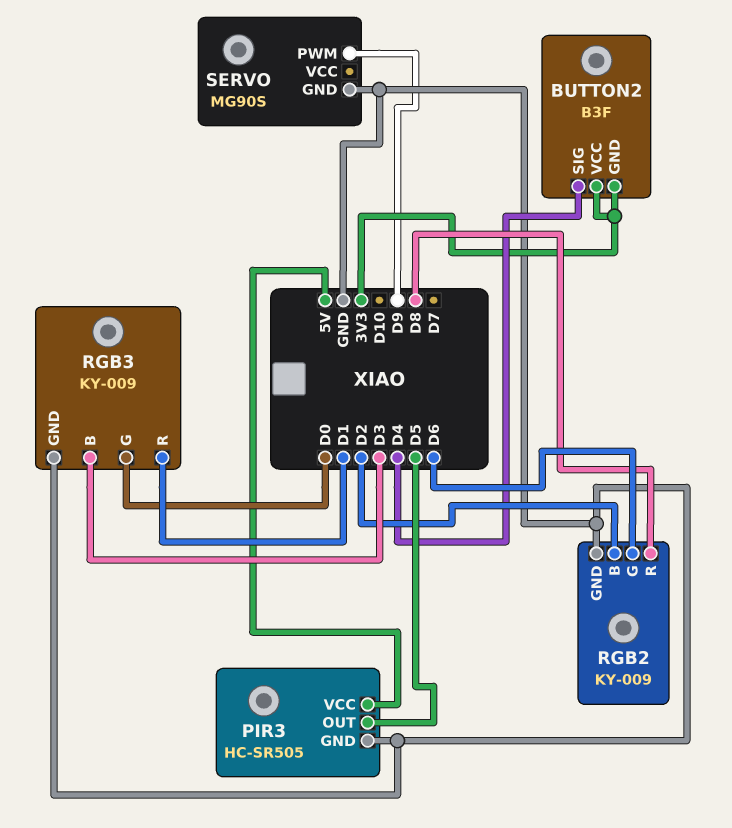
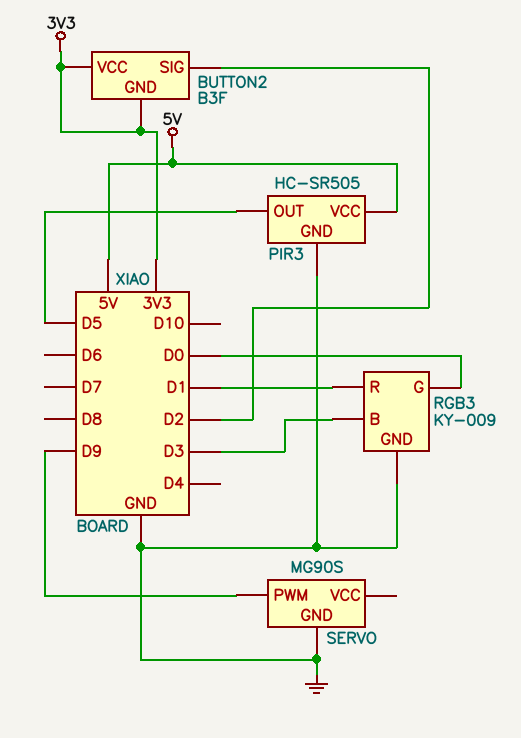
BUTTON2 pin SIG: D4 -> D2
RGB2: KY-009 -> none
RGB2 pin B: D2 -> none
RGB2 pin G: D6 -> none
RGB2 pin GND: GND -> none
RGB2 pin R: D8 -> none

